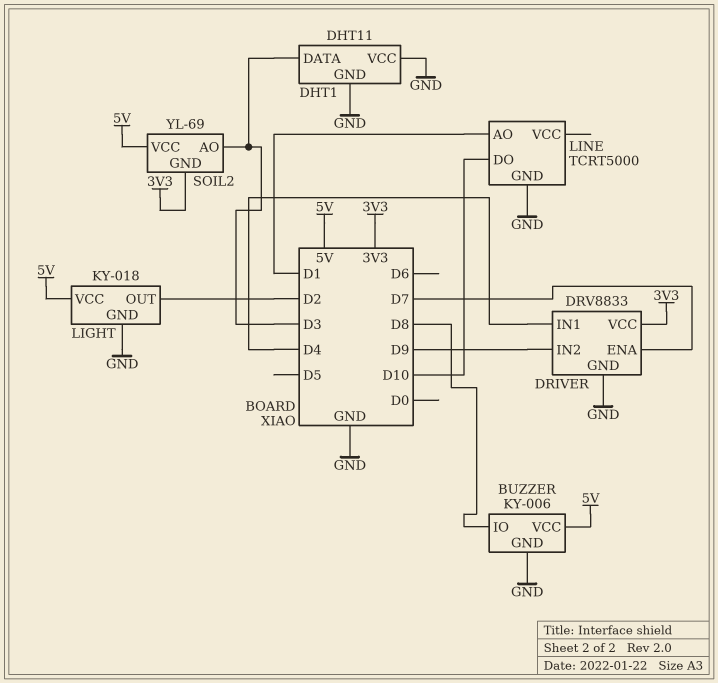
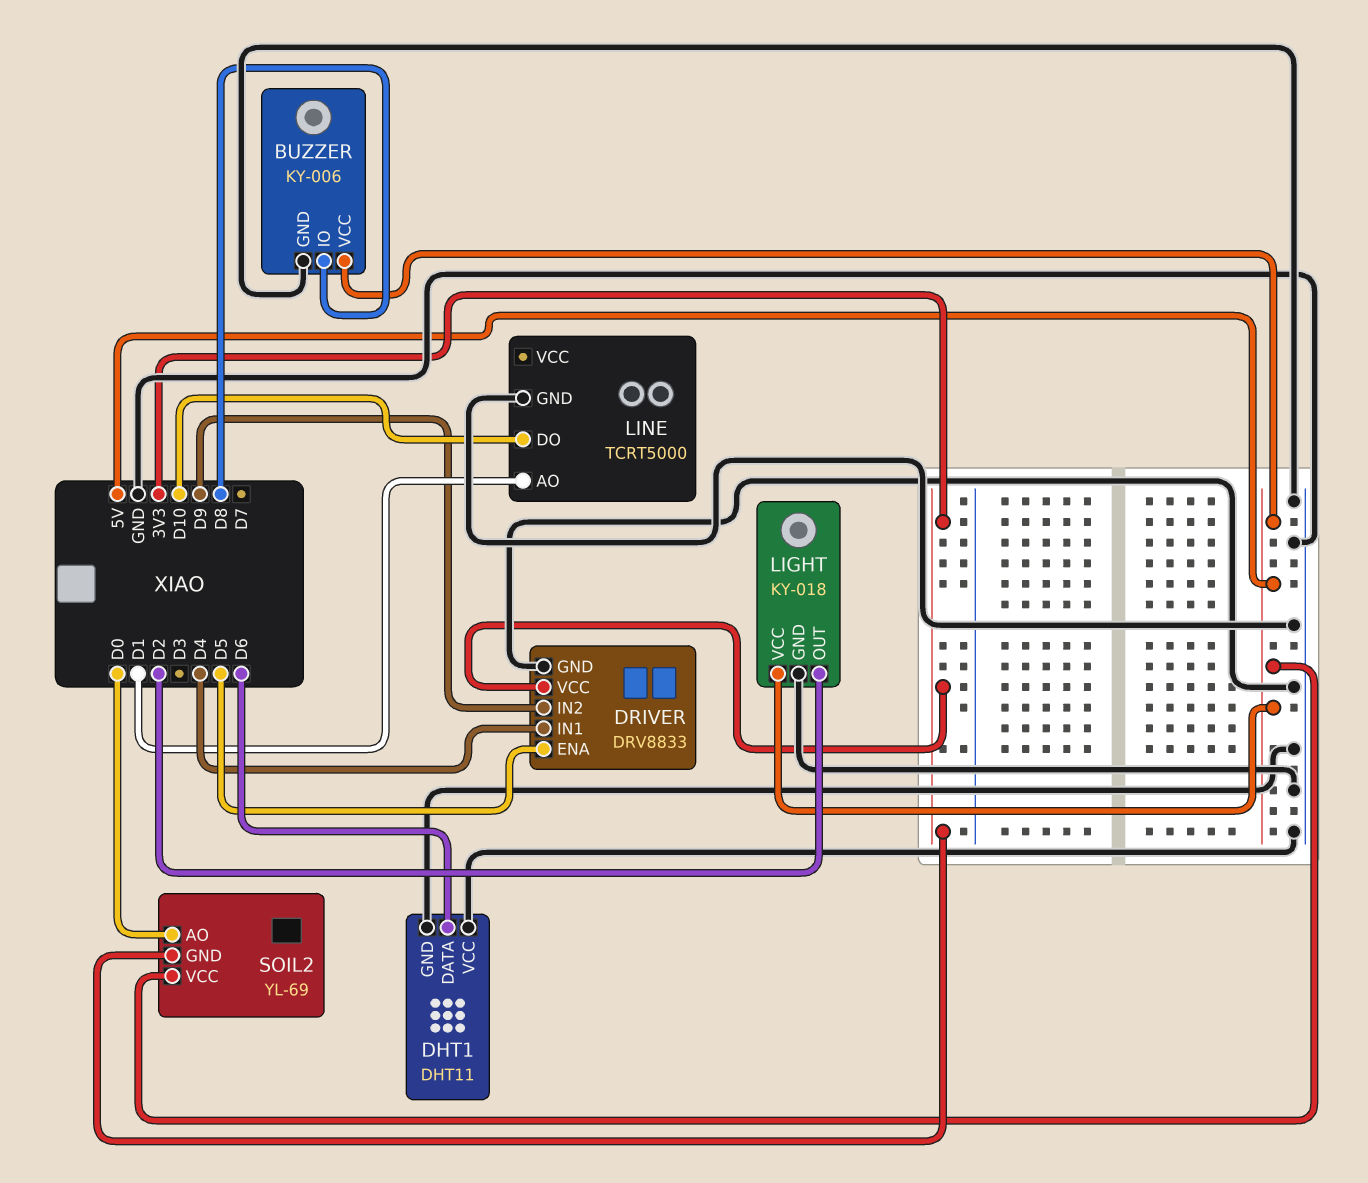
DHT1 pin DATA: D3 -> D6
DRIVER pin ENA: D7 -> D5
SOIL2 pin AO: D3 -> D0

